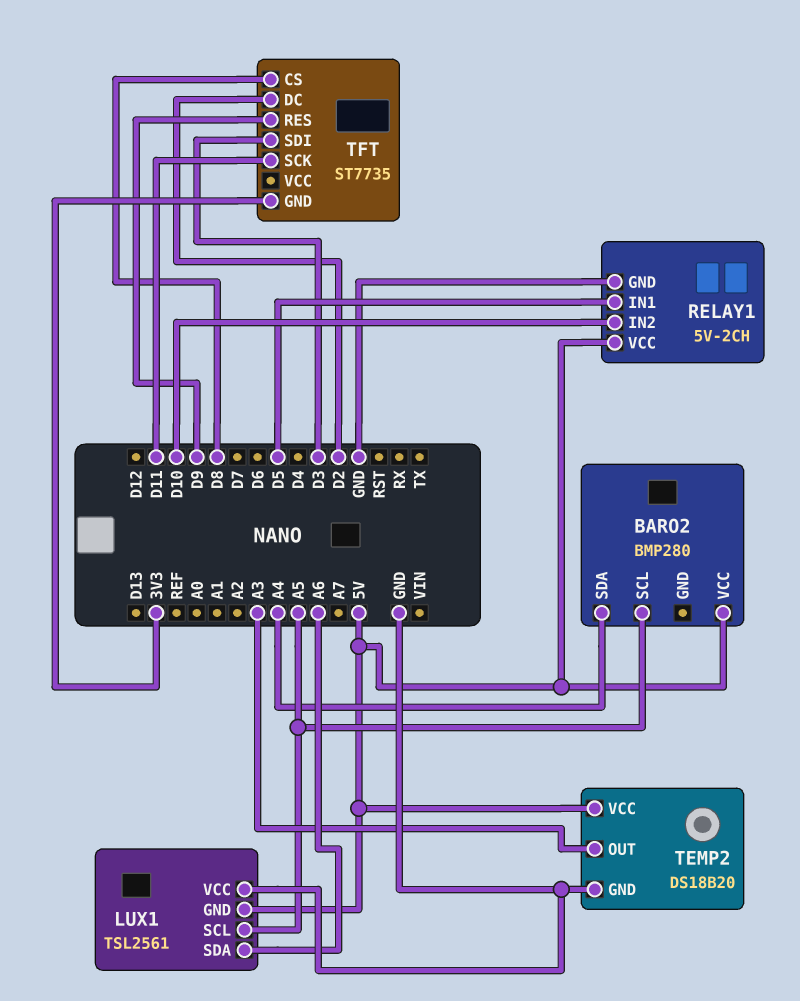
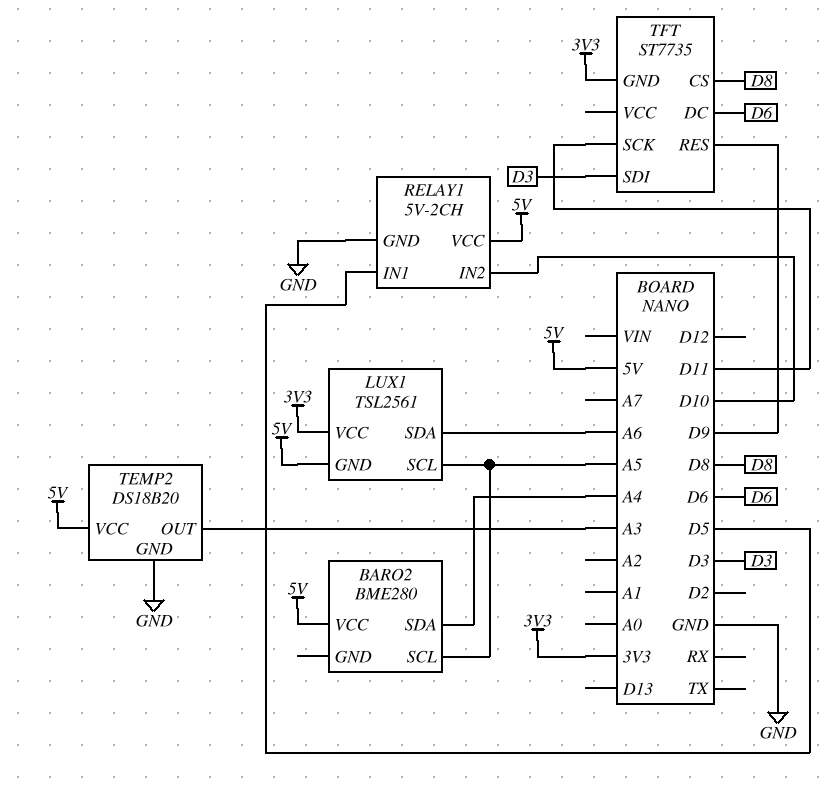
BARO2: BMP280 -> BME280
LUX1 pin VCC: GND -> 3V3
TFT pin DC: D2 -> D6

